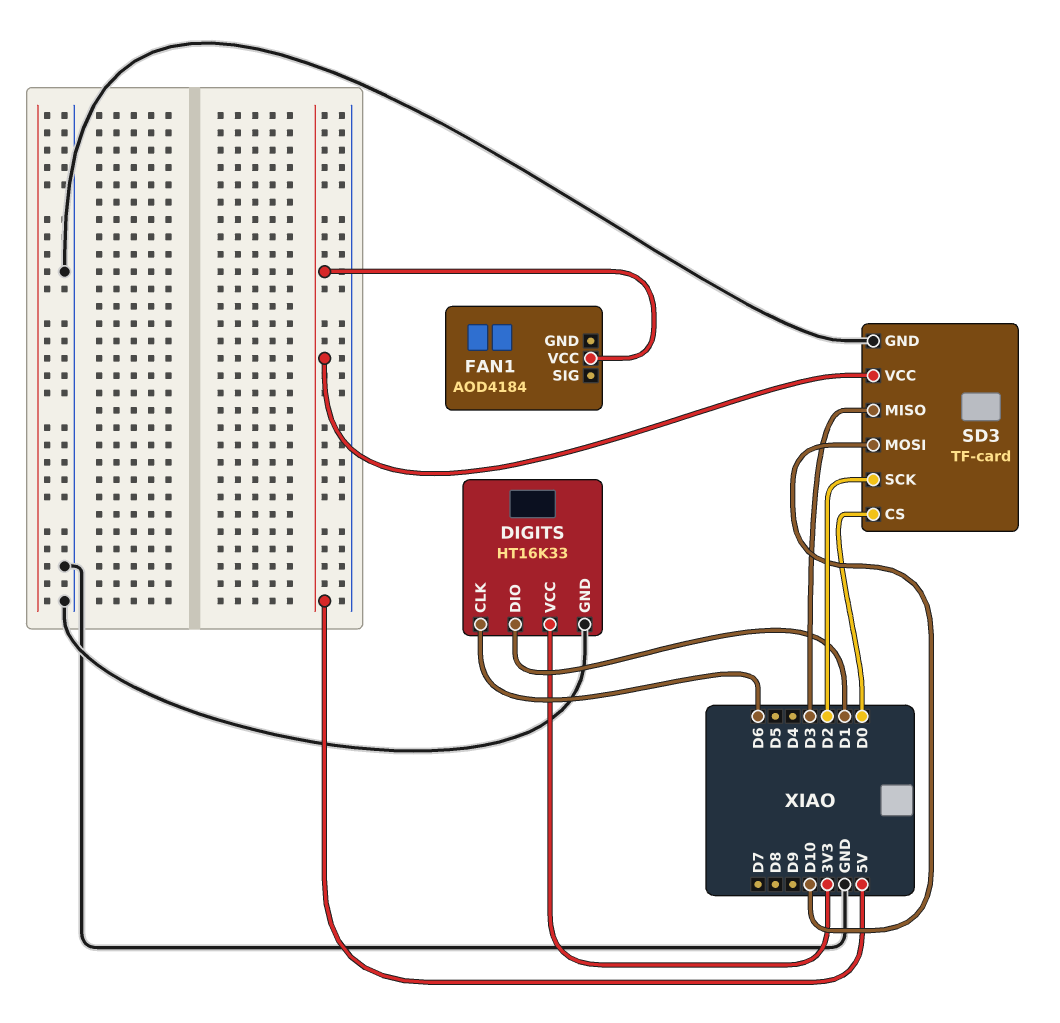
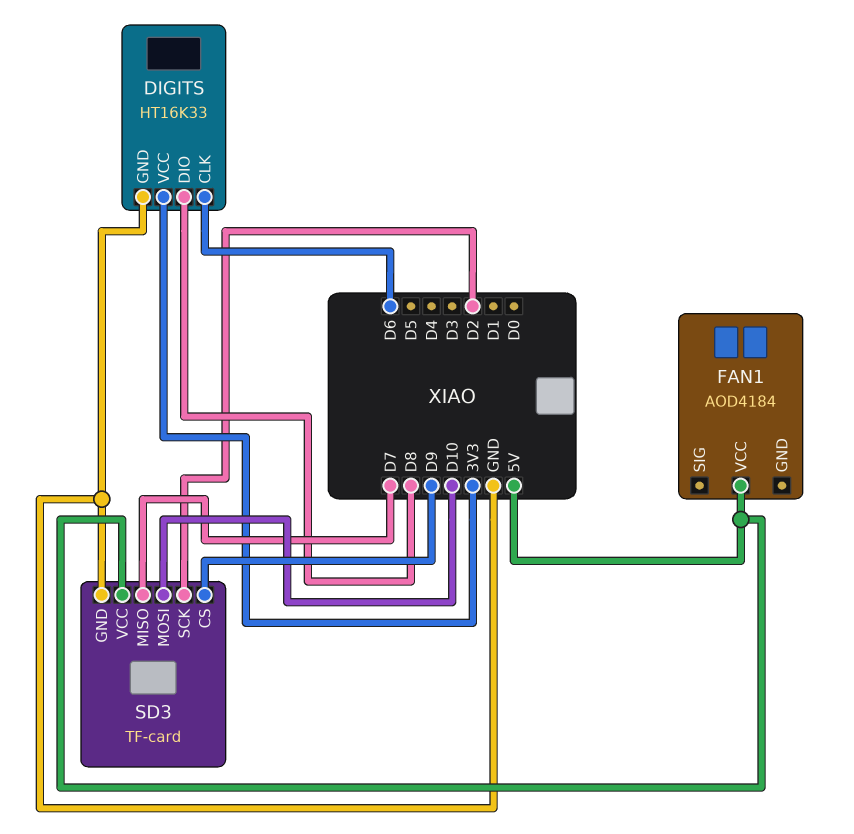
DIGITS pin DIO: D1 -> D8
SD3 pin CS: D0 -> D9
SD3 pin MISO: D3 -> D7

